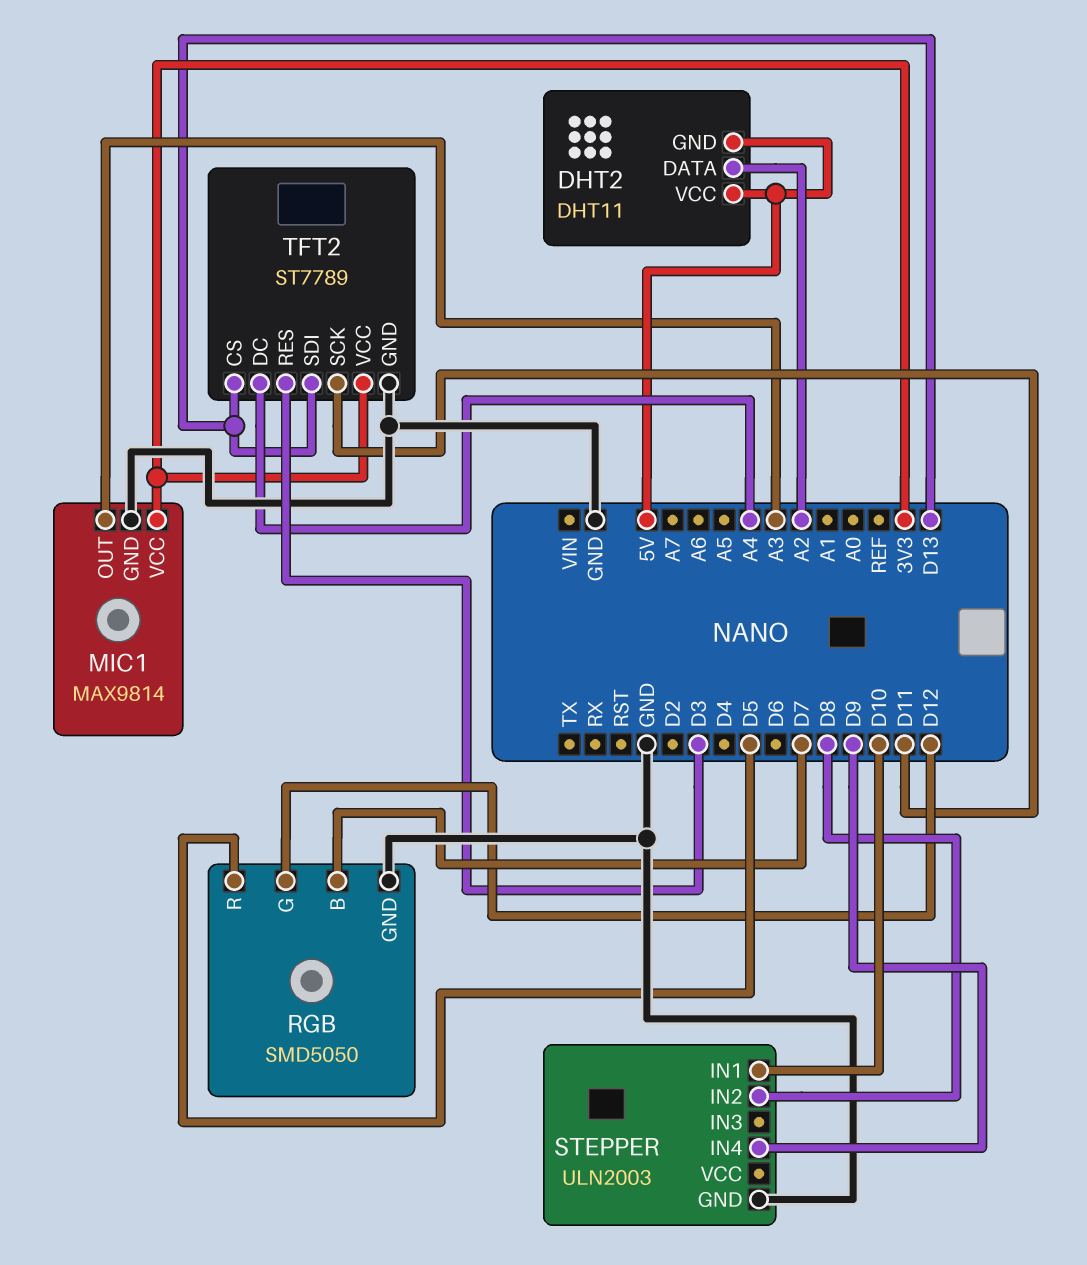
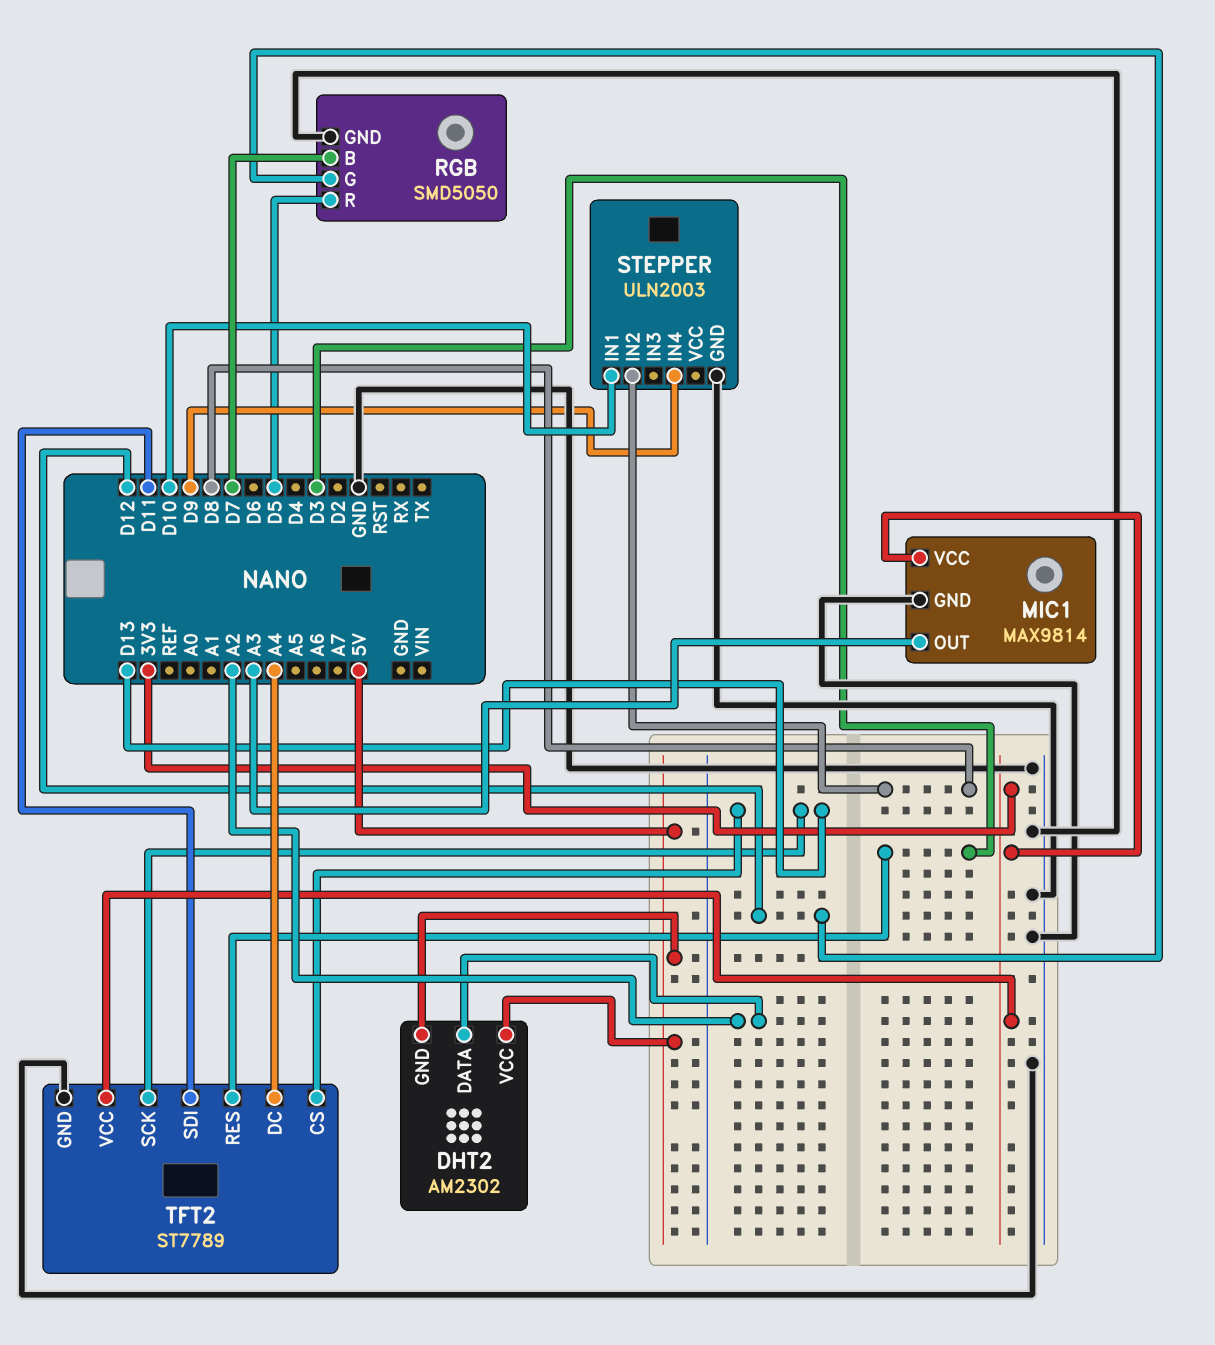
DHT2: DHT11 -> AM2302
TFT2 pin SCK: D11 -> D13
TFT2 pin SDI: D13 -> D11

